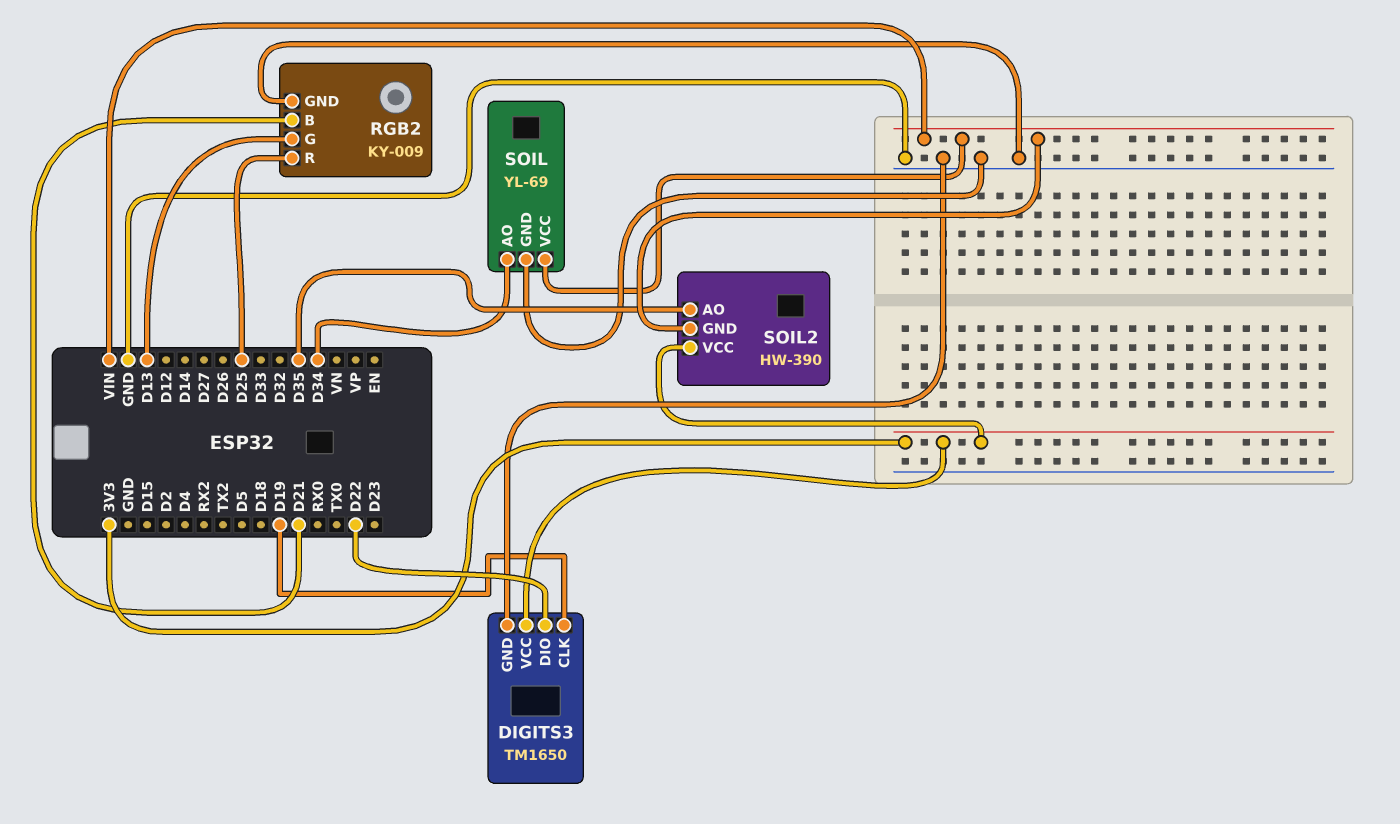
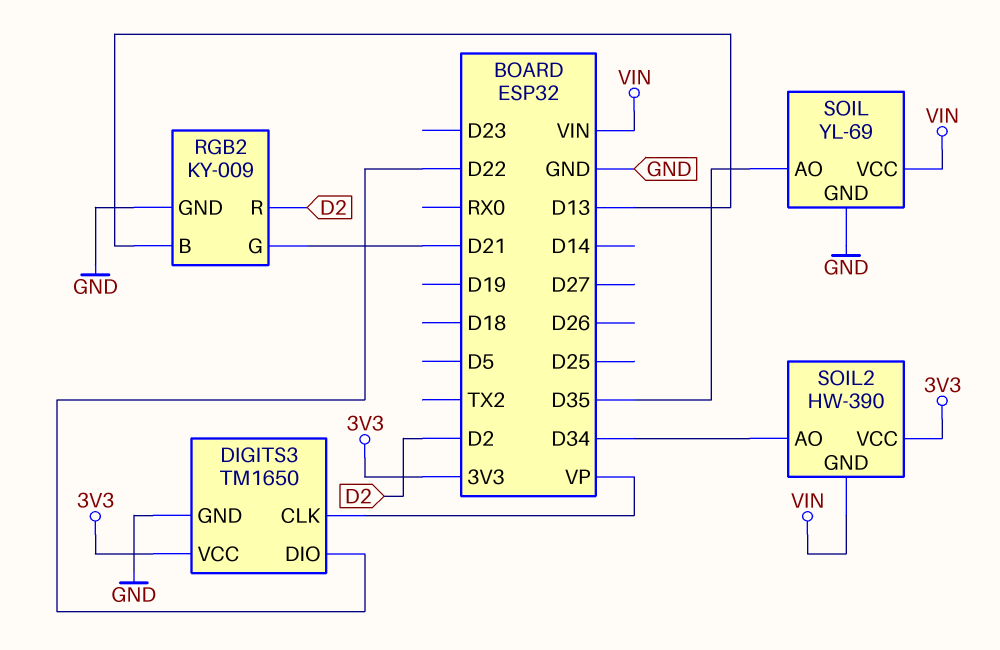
DIGITS3 pin CLK: D19 -> VP
RGB2 pin B: D21 -> D13
RGB2 pin G: D13 -> D21
RGB2 pin R: D25 -> D2
SOIL pin AO: D34 -> D35
SOIL2 pin AO: D35 -> D34

